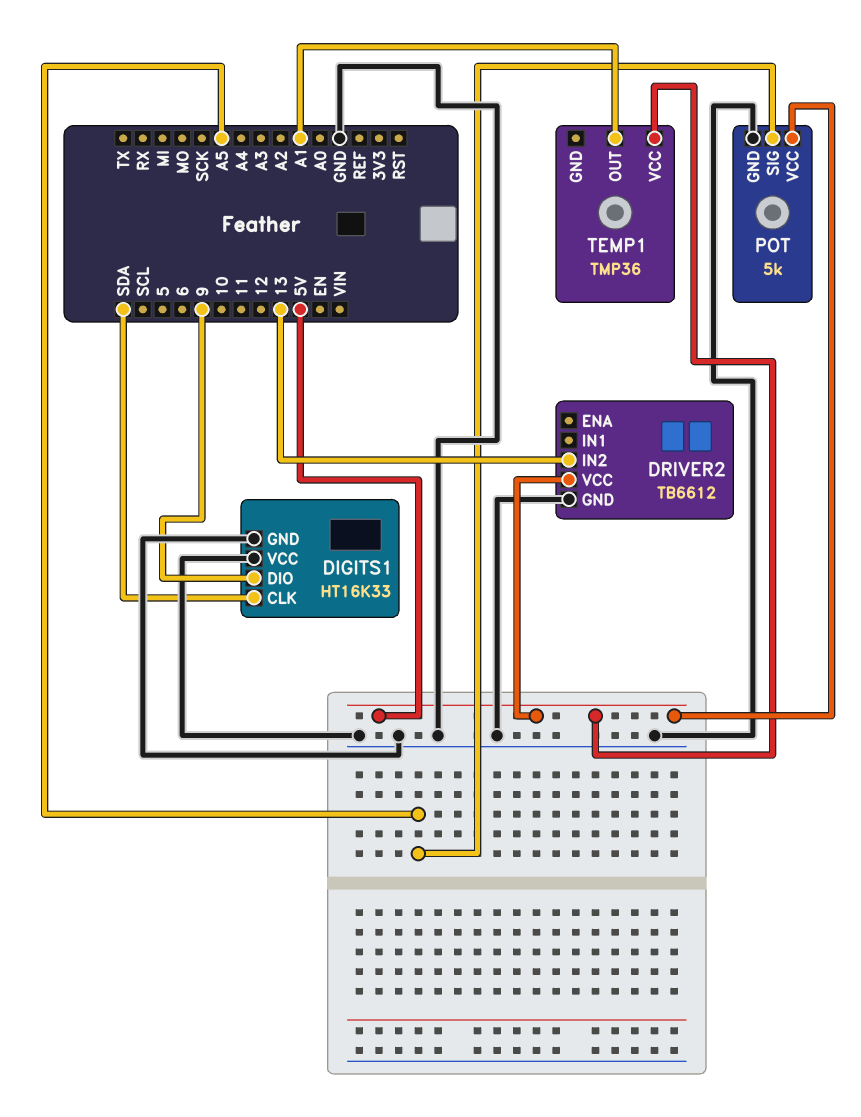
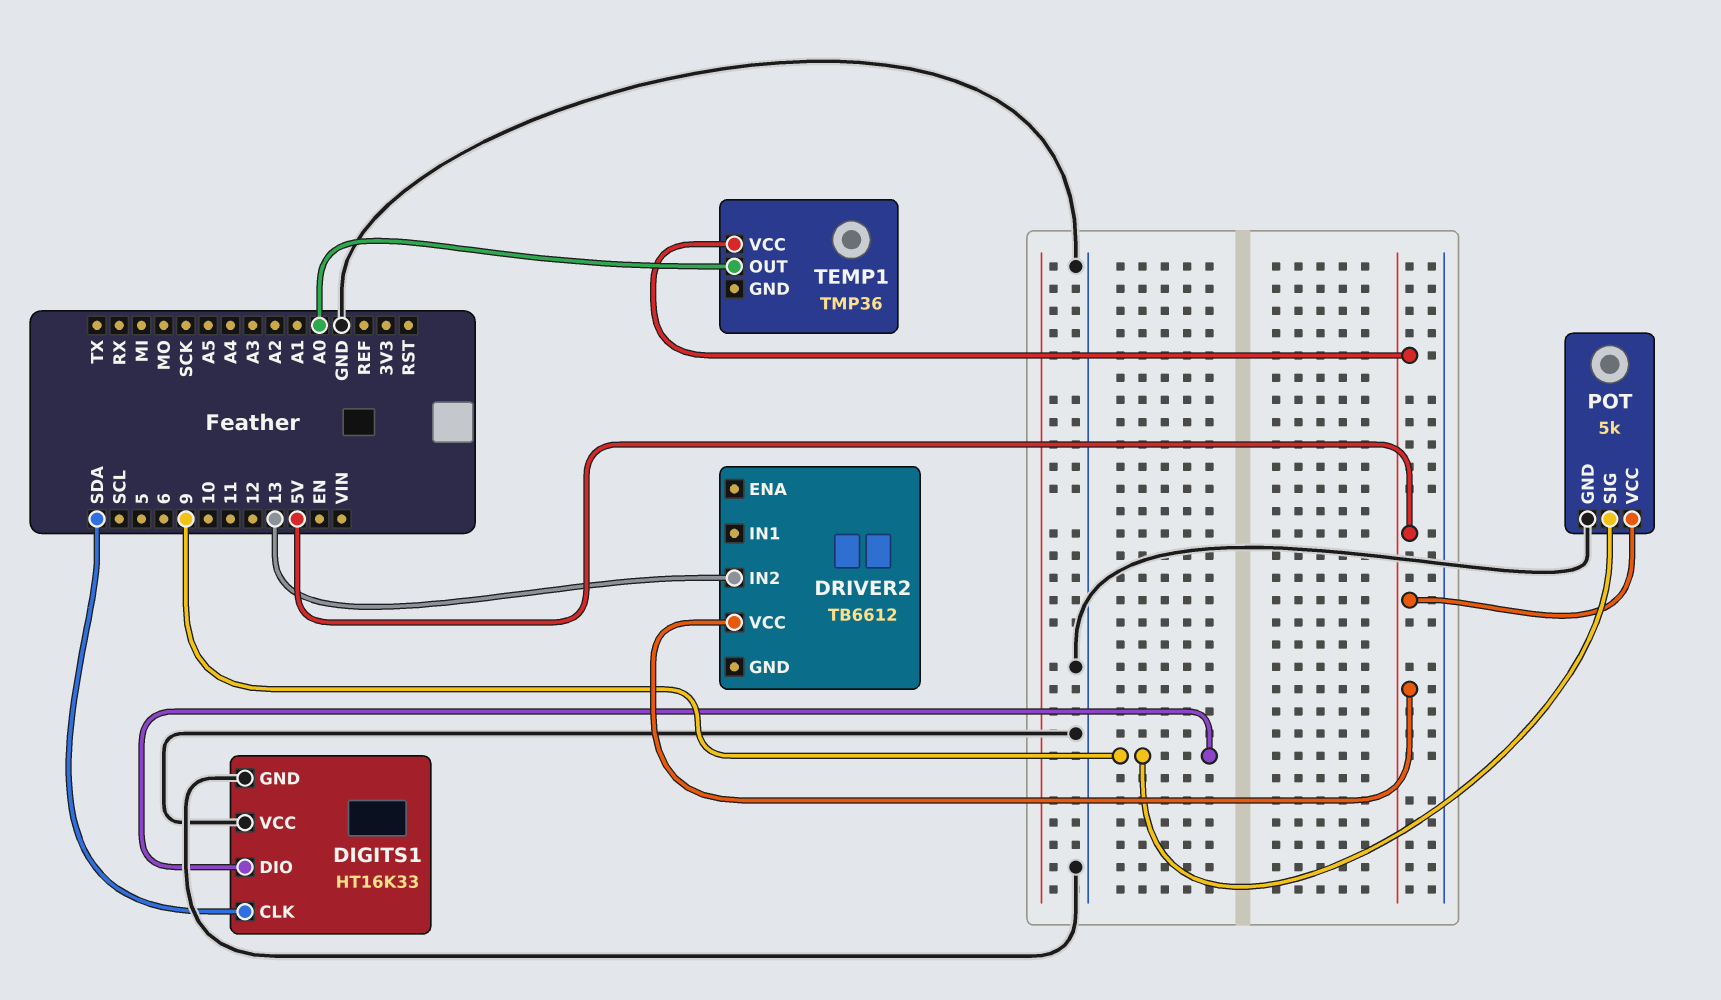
DRIVER2 pin GND: GND -> none
POT pin SIG: A5 -> 9
TEMP1 pin OUT: A1 -> A0

